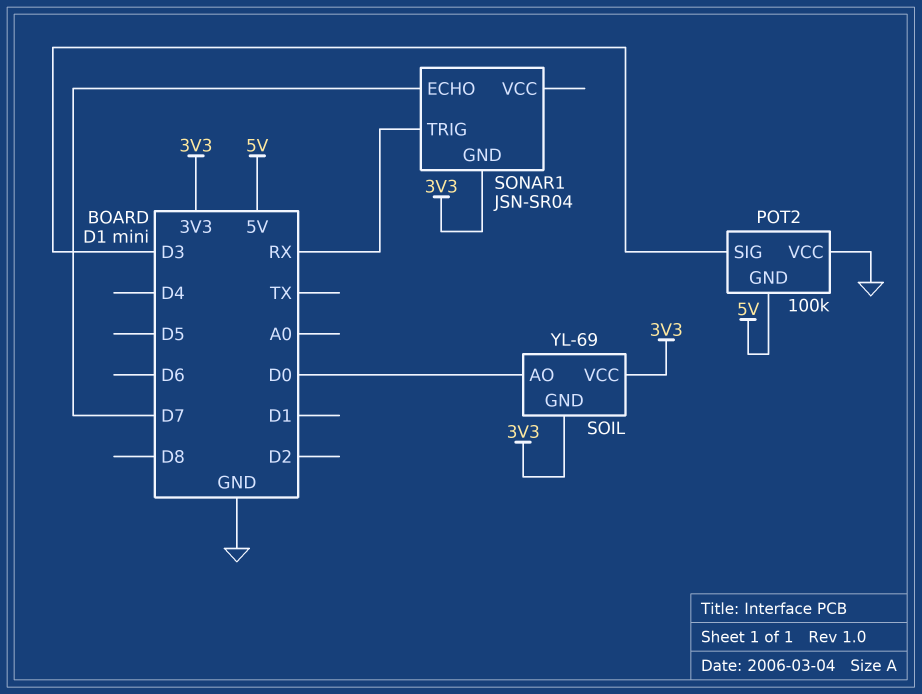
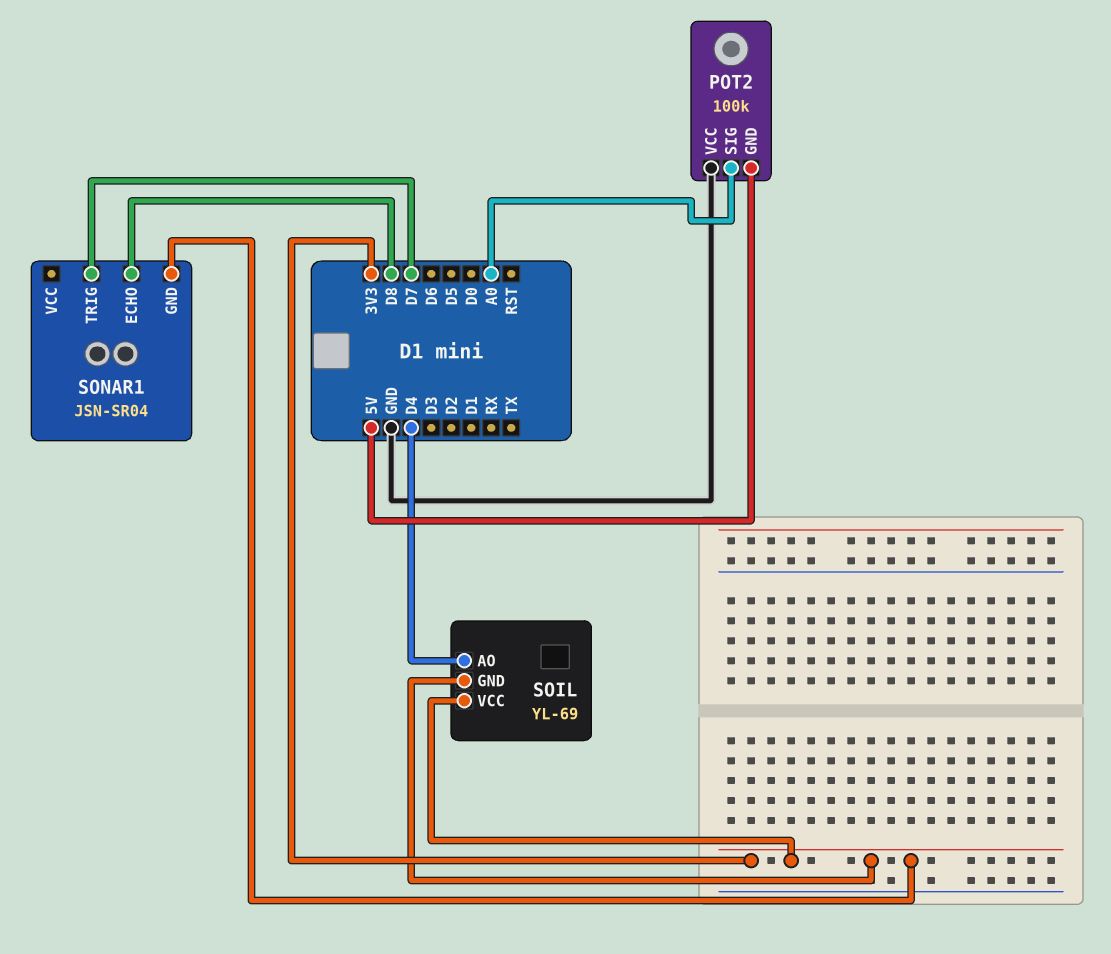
POT2 pin SIG: D3 -> A0
SOIL pin AO: D0 -> D4
SONAR1 pin ECHO: D7 -> D8
SONAR1 pin TRIG: RX -> D7

